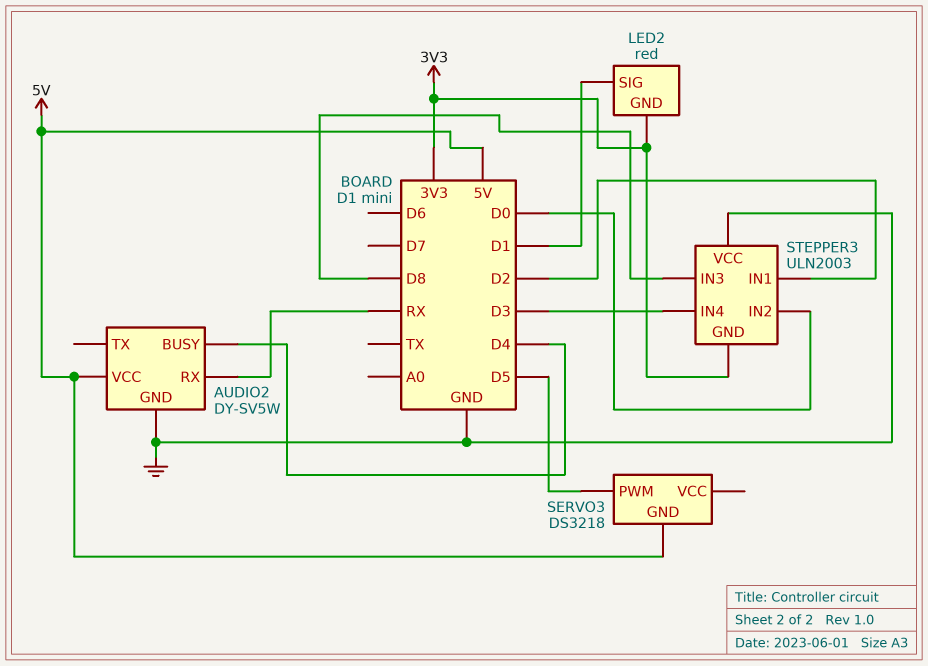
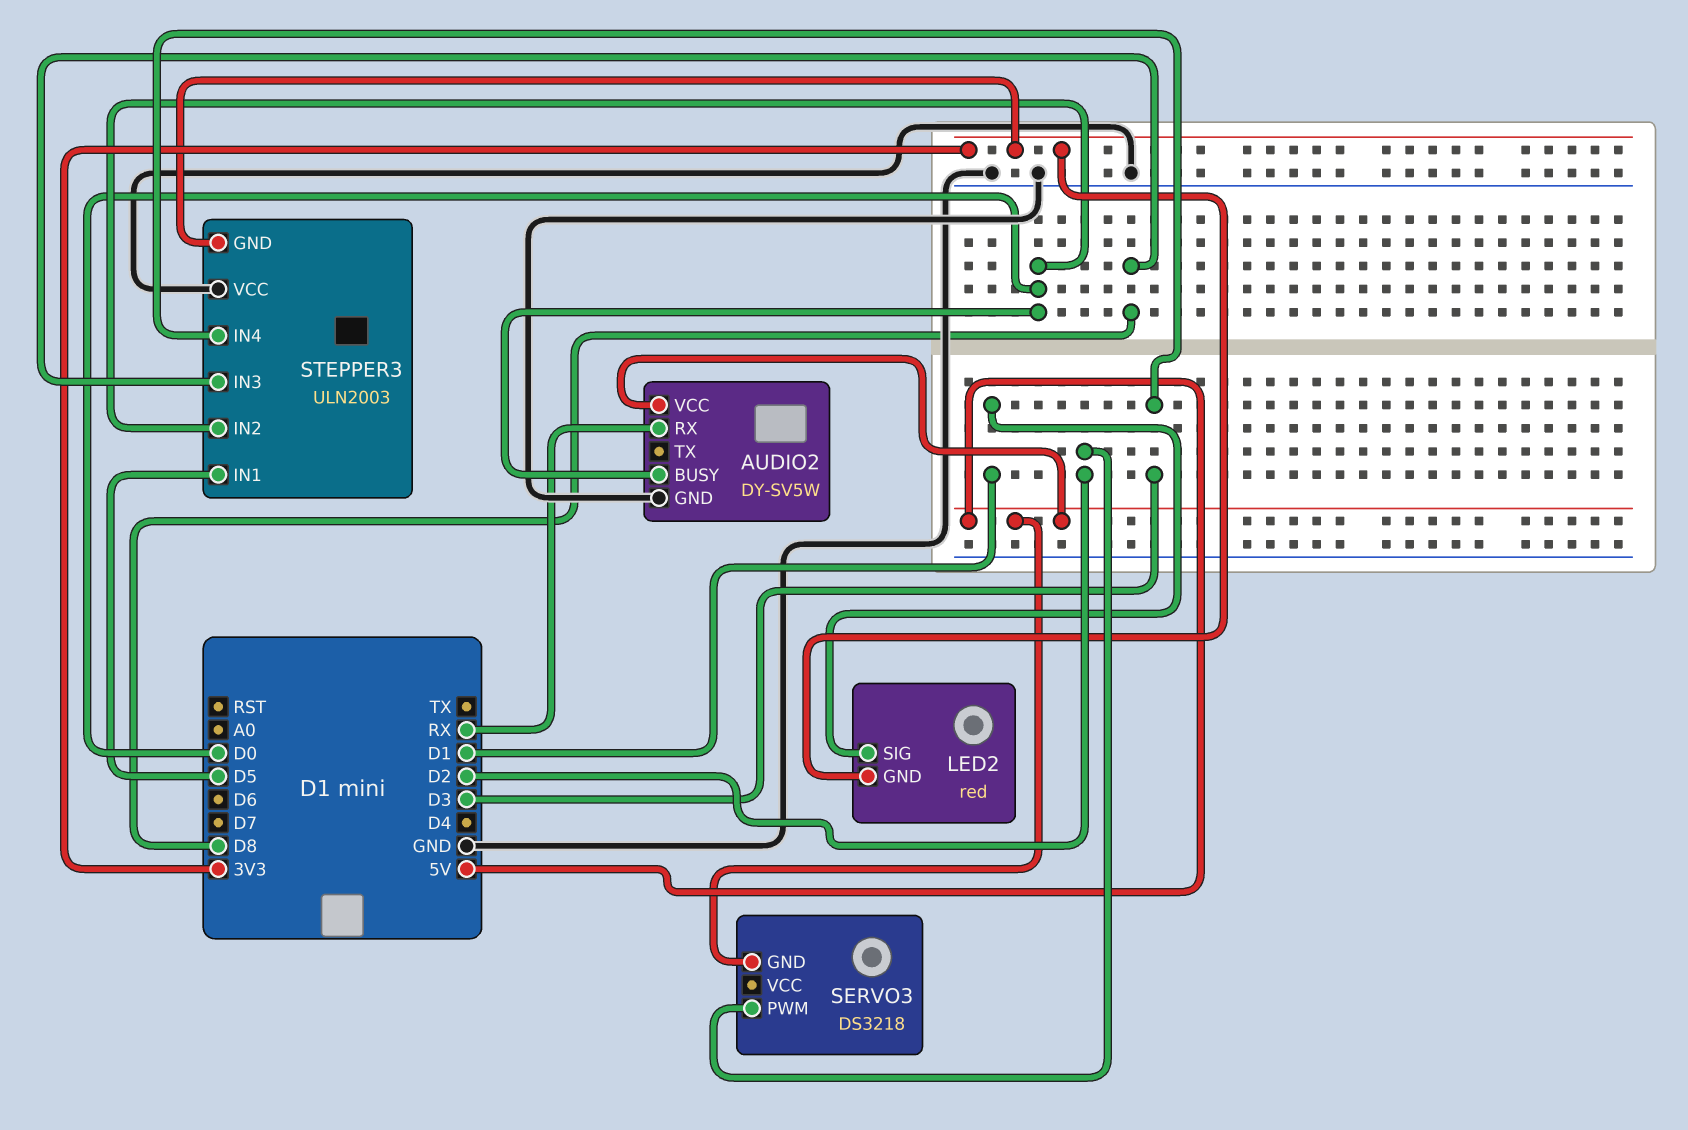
AUDIO2 pin BUSY: D4 -> D0
SERVO3 pin PWM: D5 -> D2
STEPPER3 pin IN1: D2 -> D5

